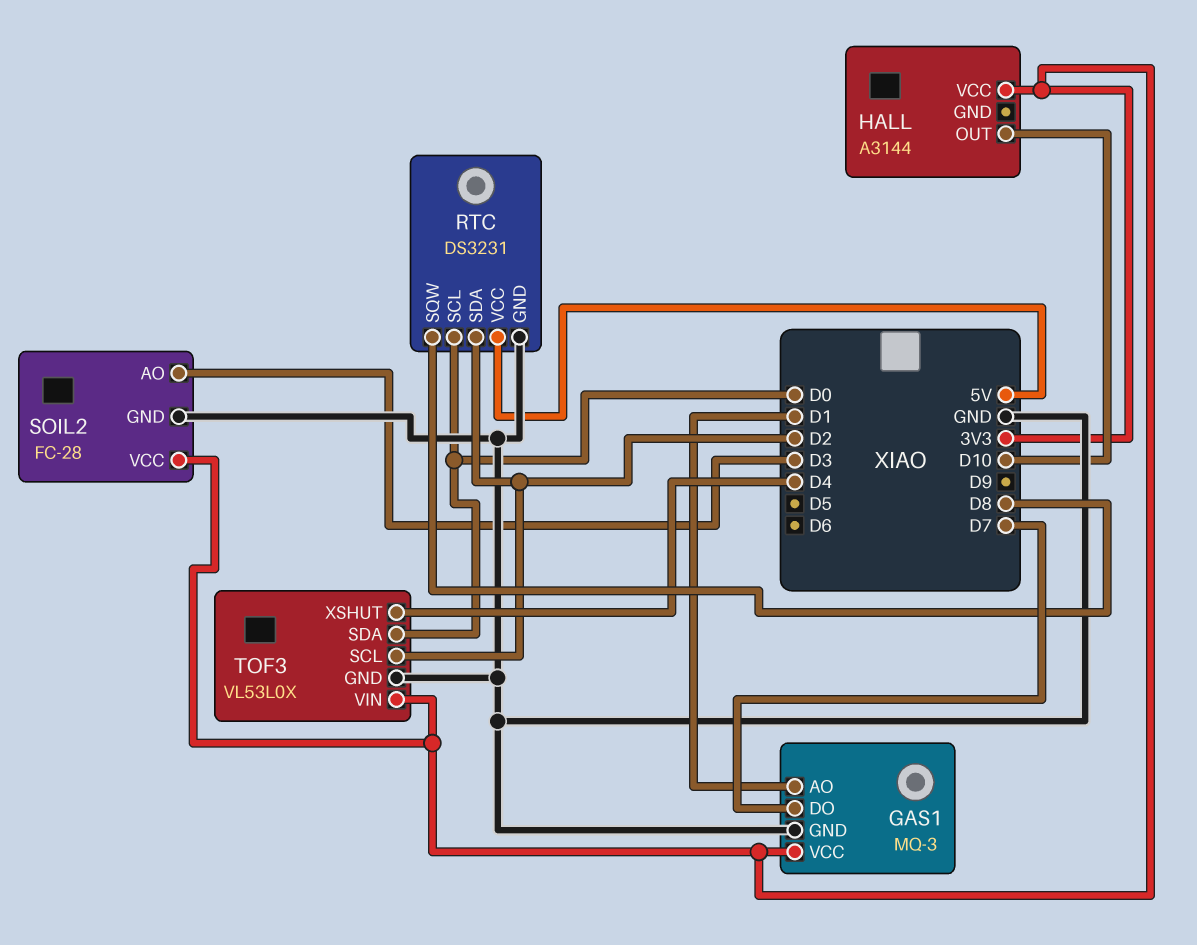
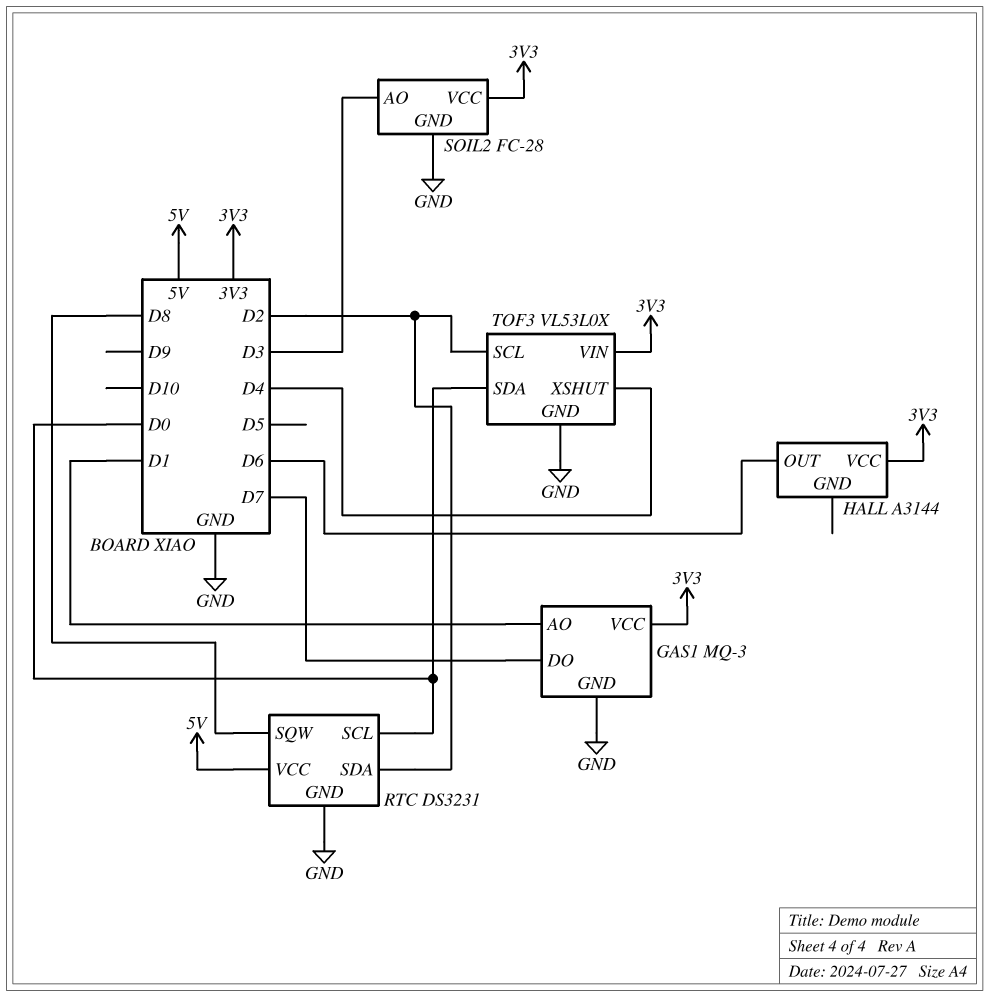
HALL pin OUT: D10 -> D6

